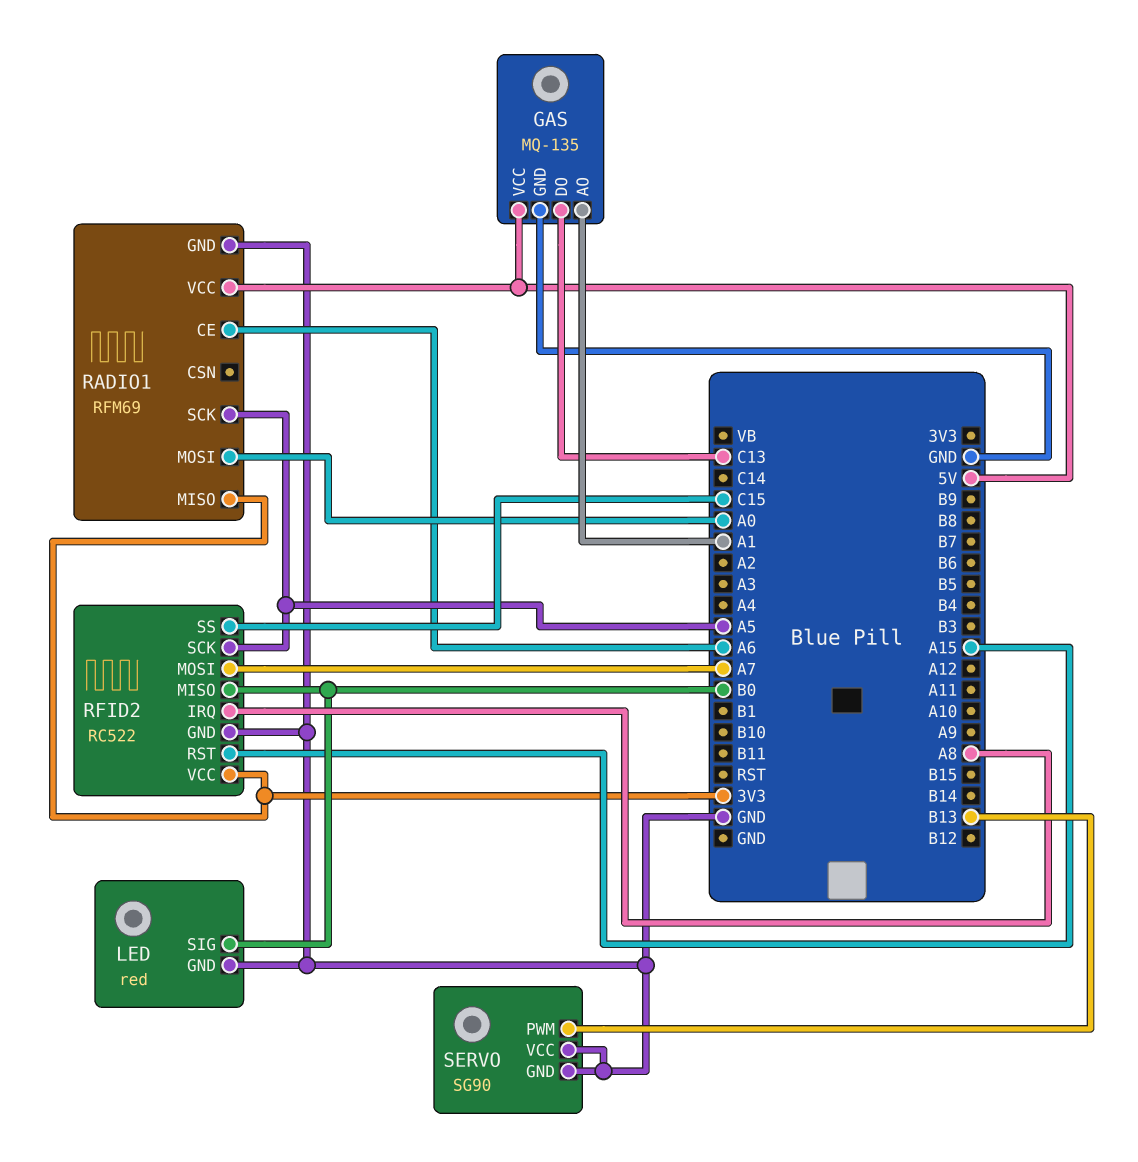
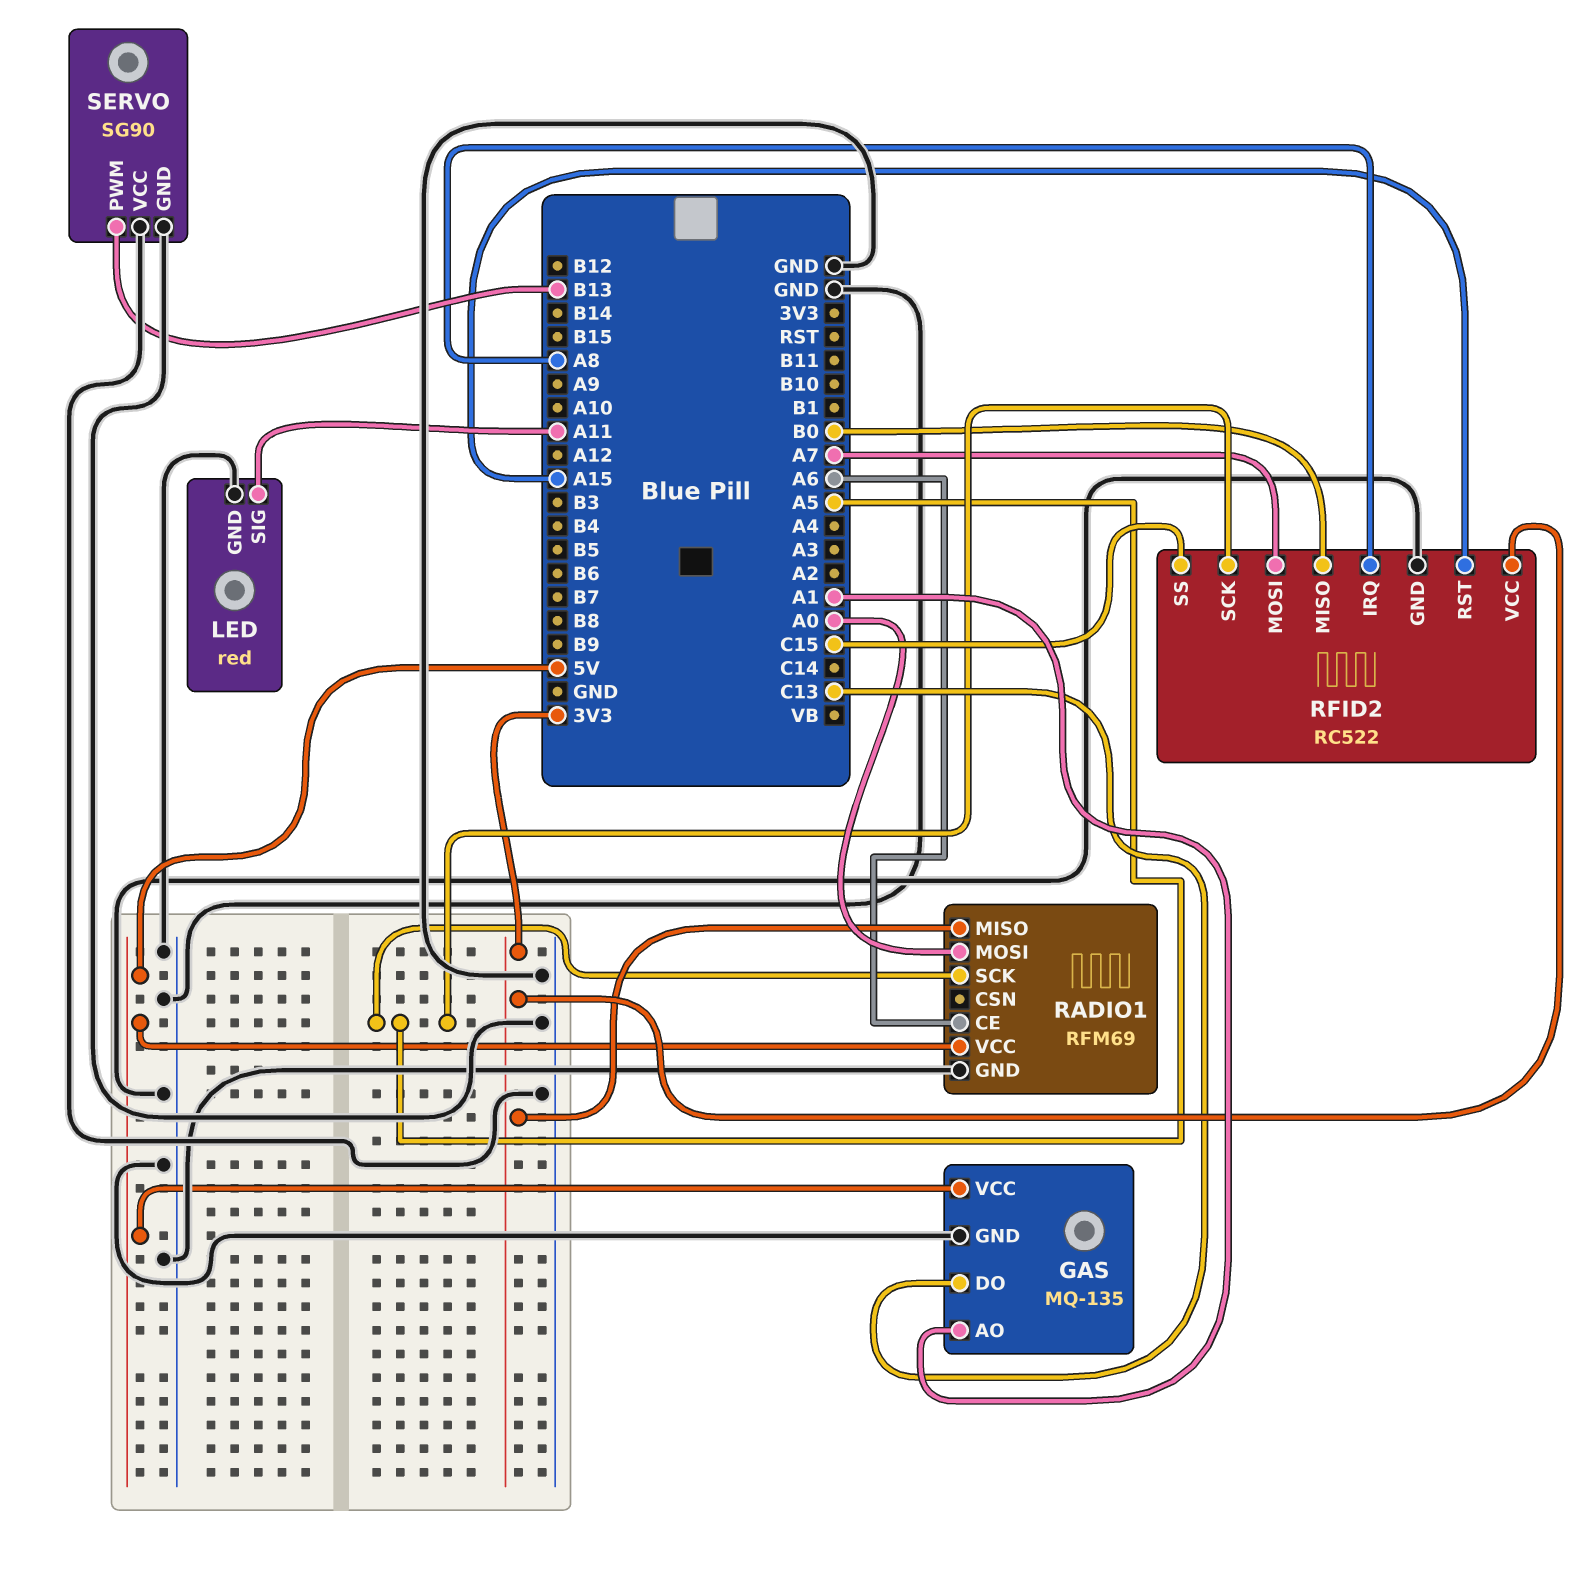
LED pin SIG: B0 -> A11

